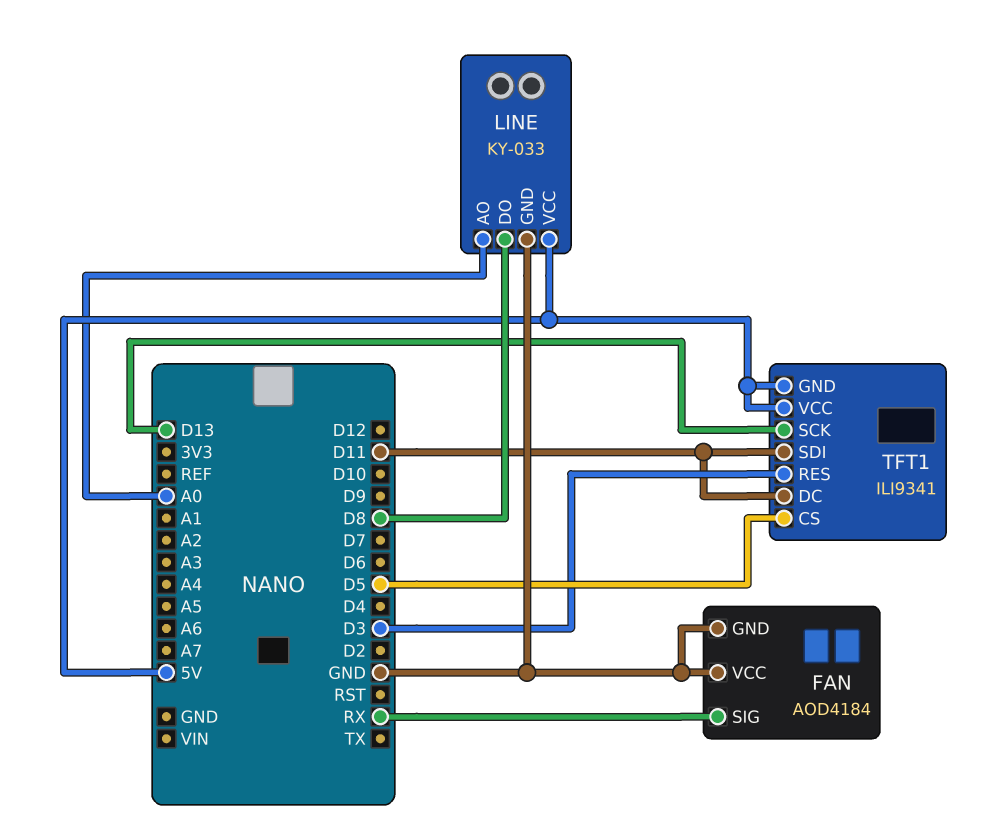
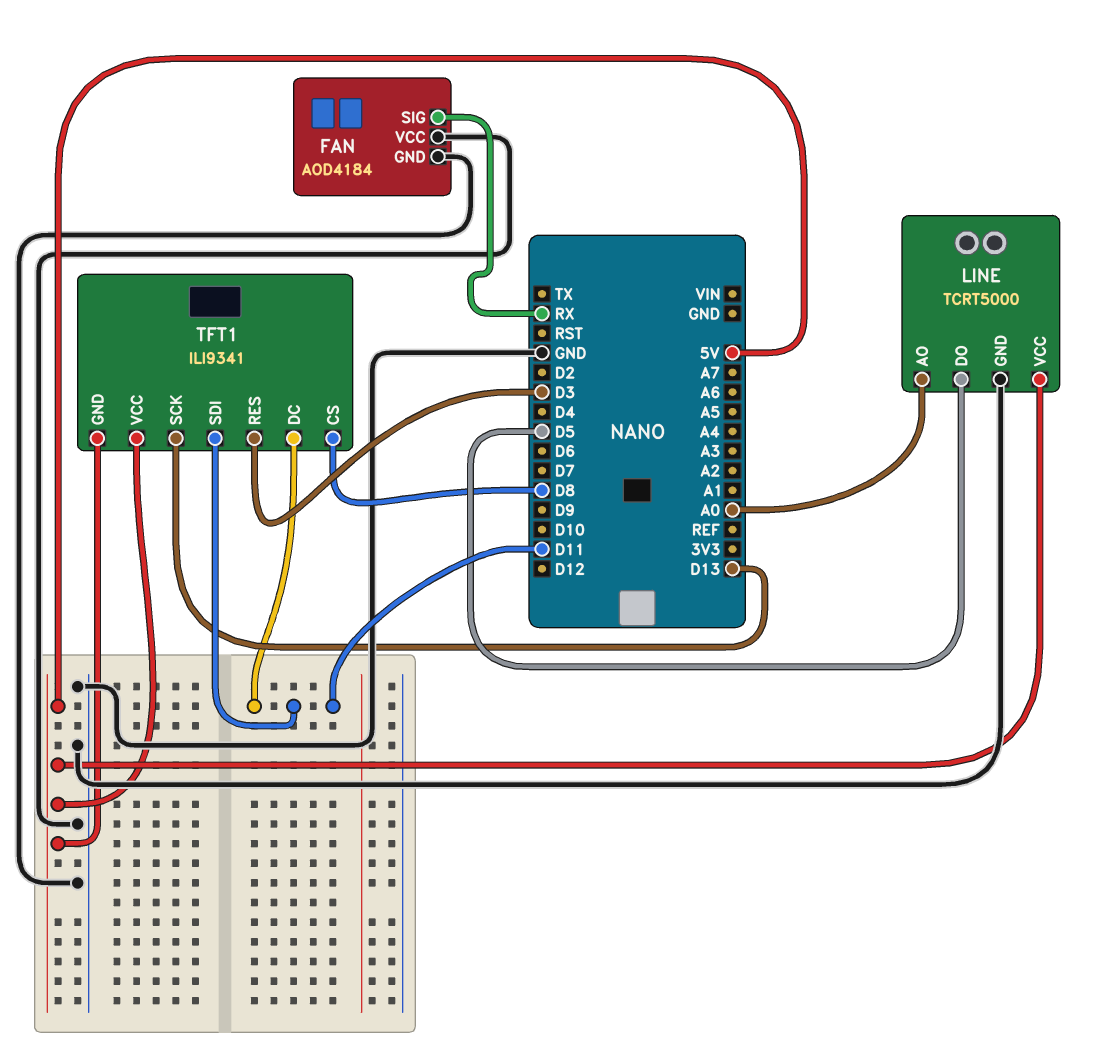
LINE: KY-033 -> TCRT5000
LINE pin DO: D8 -> D5
TFT1 pin CS: D5 -> D8

